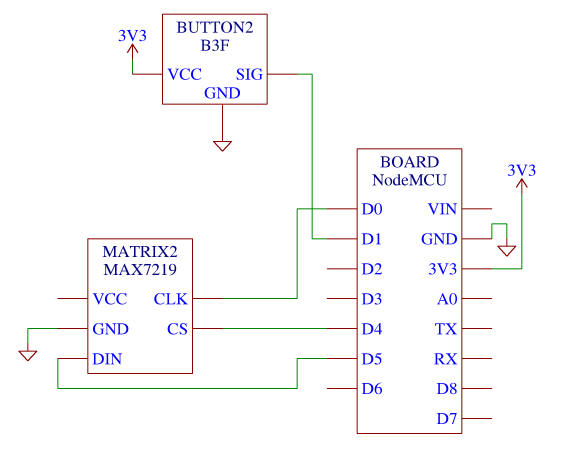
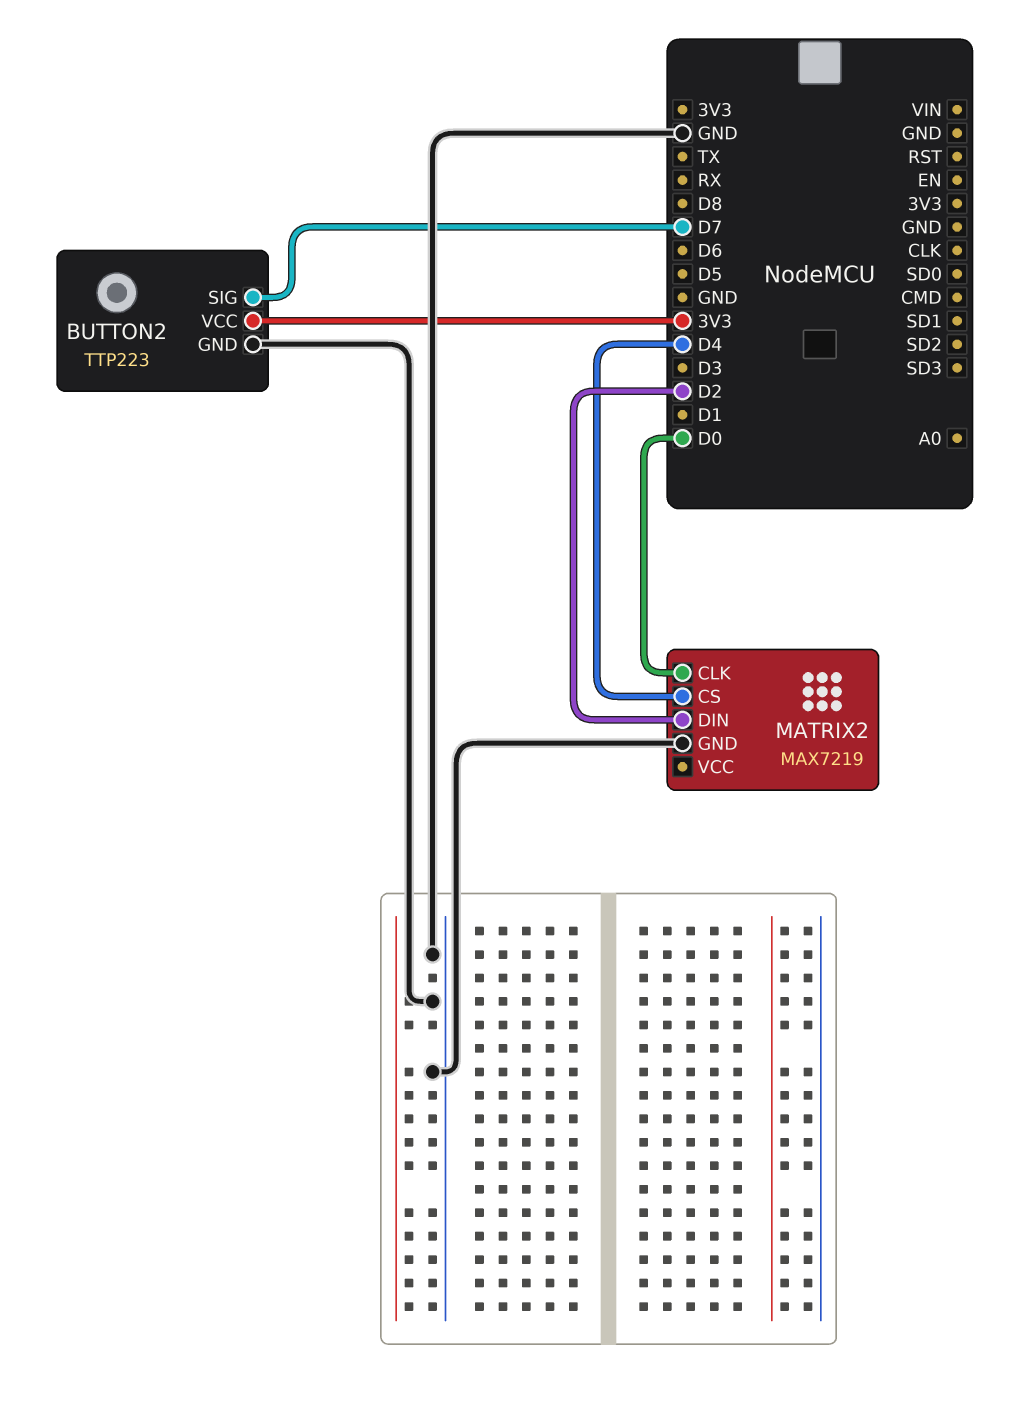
BUTTON2: B3F -> TTP223
BUTTON2 pin SIG: D1 -> D7
MATRIX2 pin DIN: D5 -> D2

